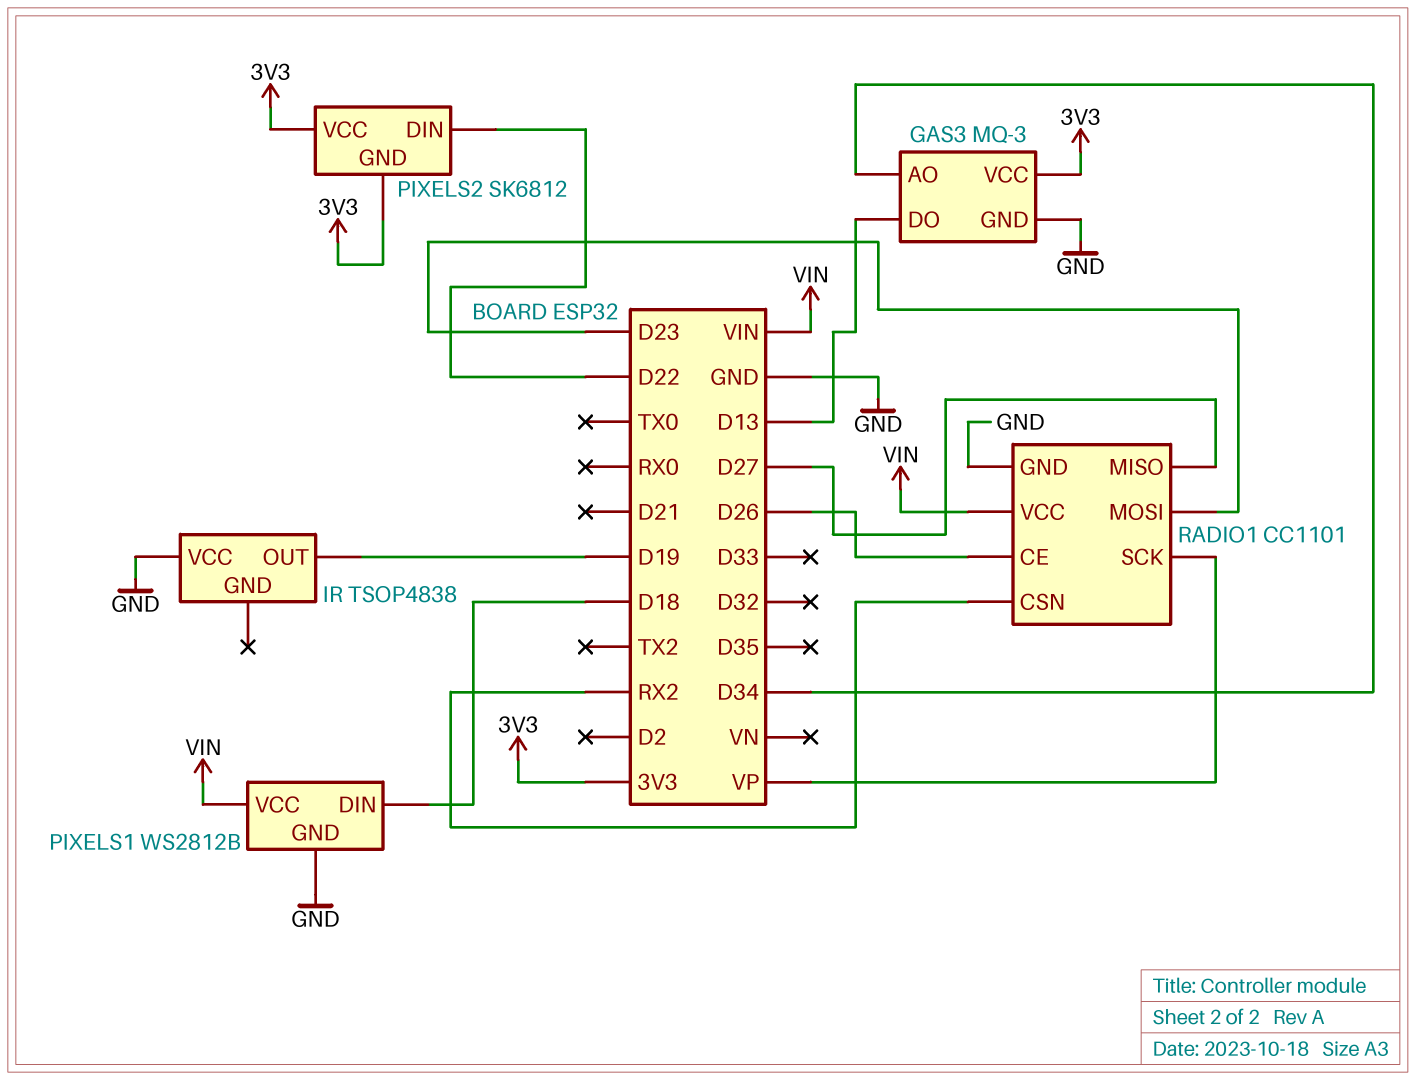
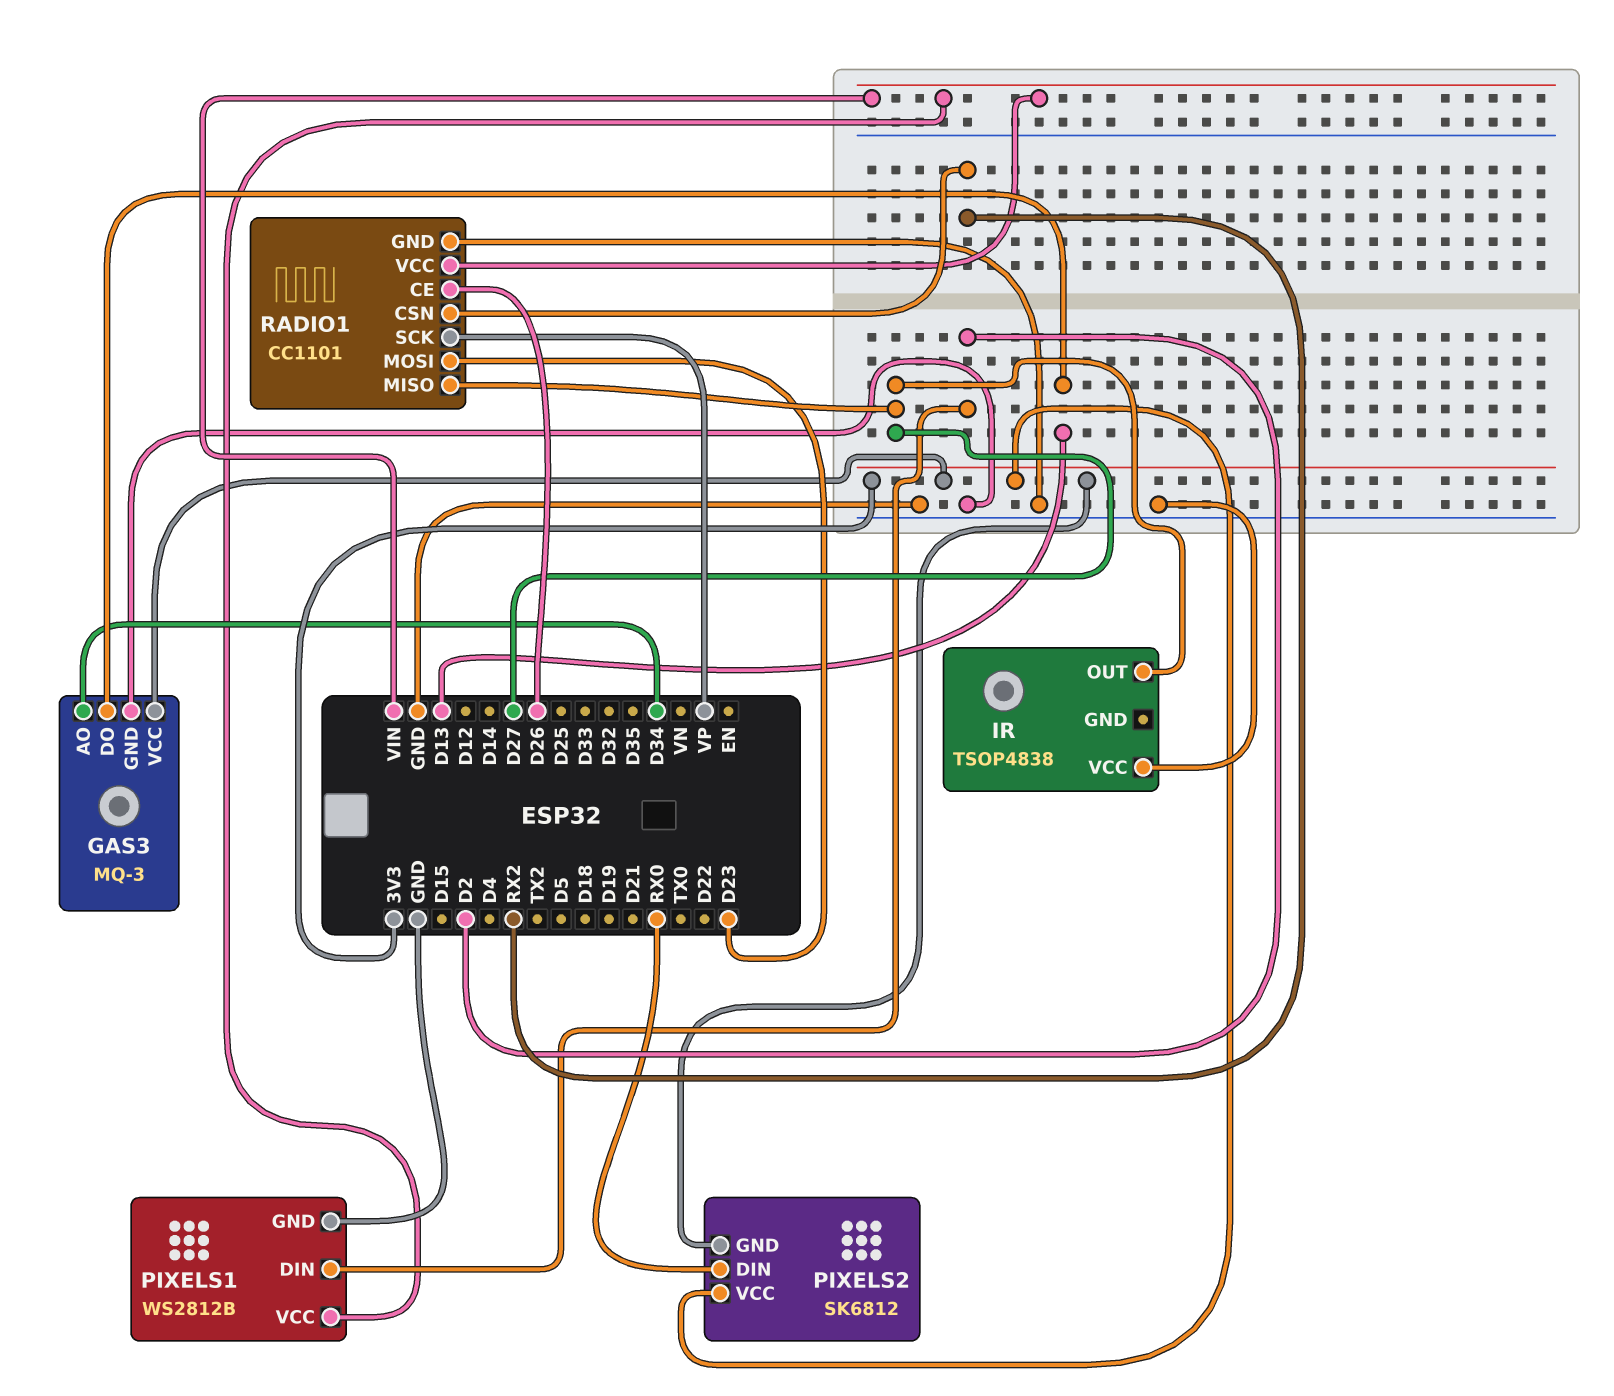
IR pin OUT: D19 -> D27
PIXELS1 pin DIN: D18 -> D2
PIXELS2 pin DIN: D22 -> RX0

